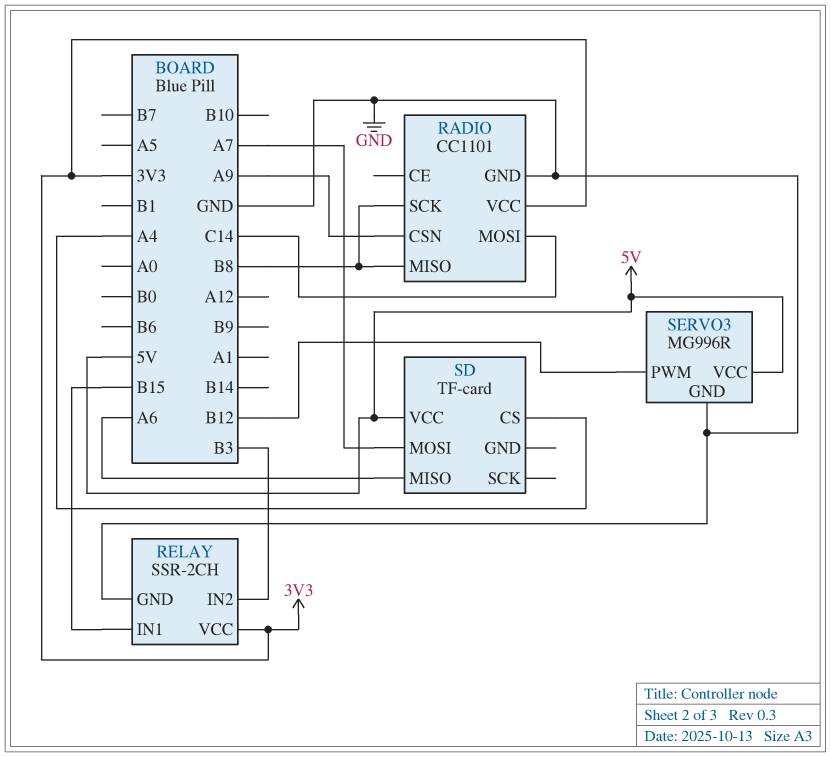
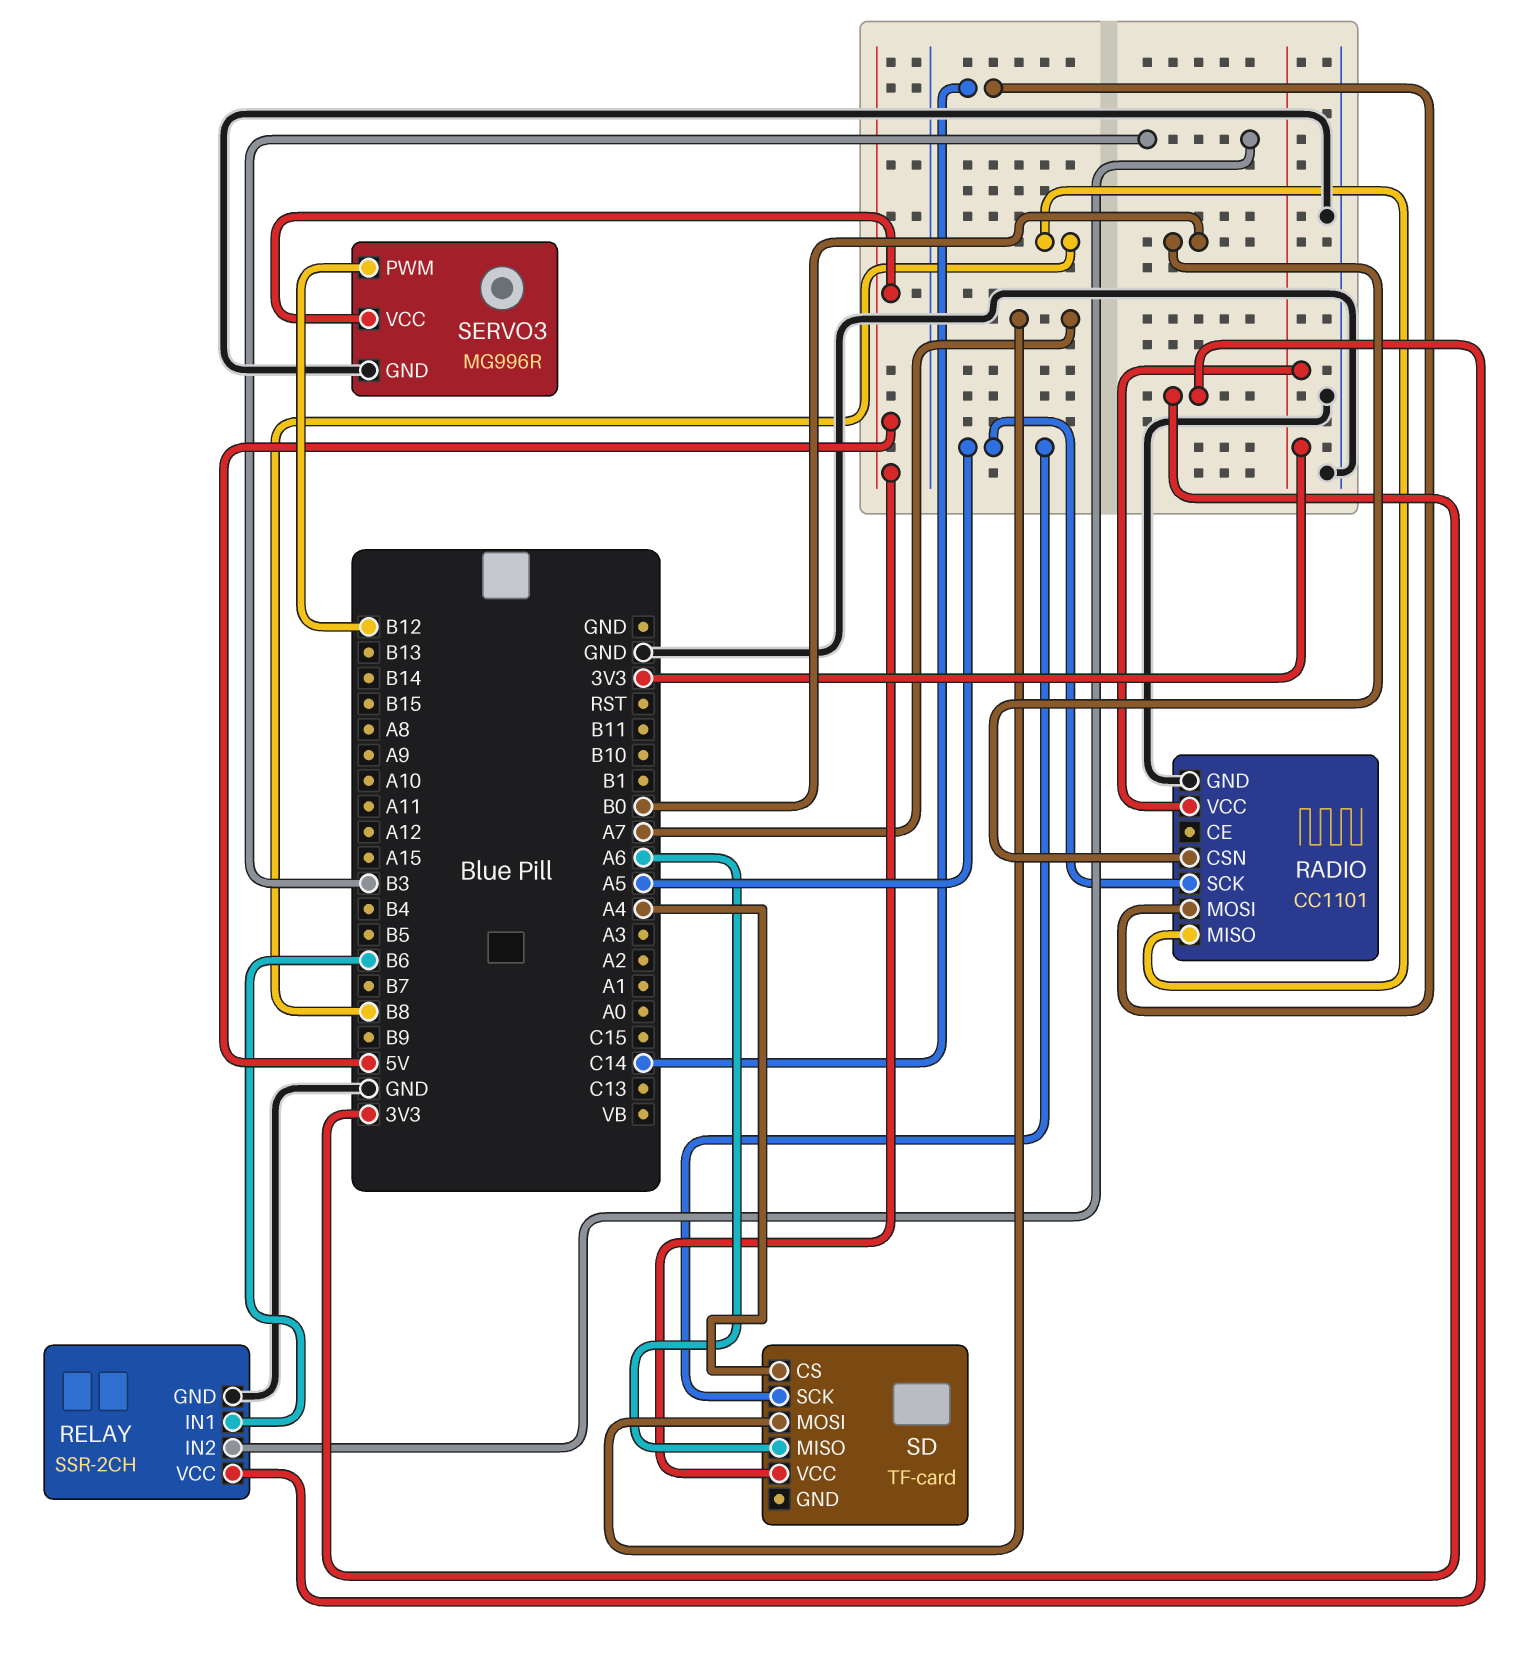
RADIO pin CSN: A9 -> B0
RADIO pin SCK: B8 -> A5
RELAY pin IN1: B15 -> B6
SD pin SCK: none -> A5

